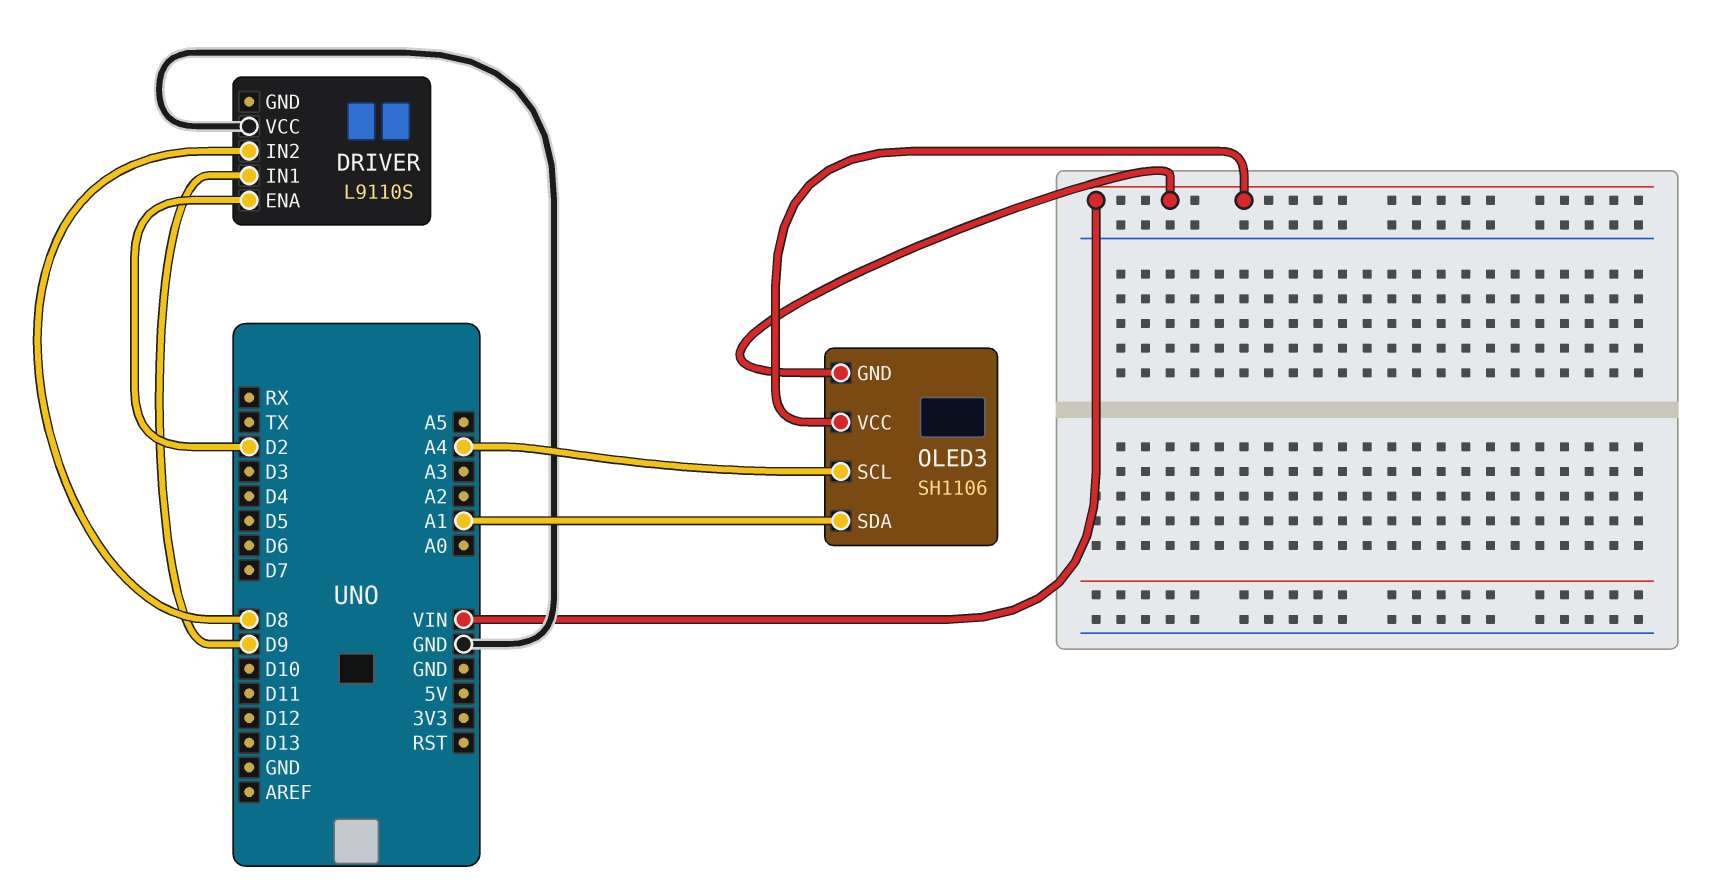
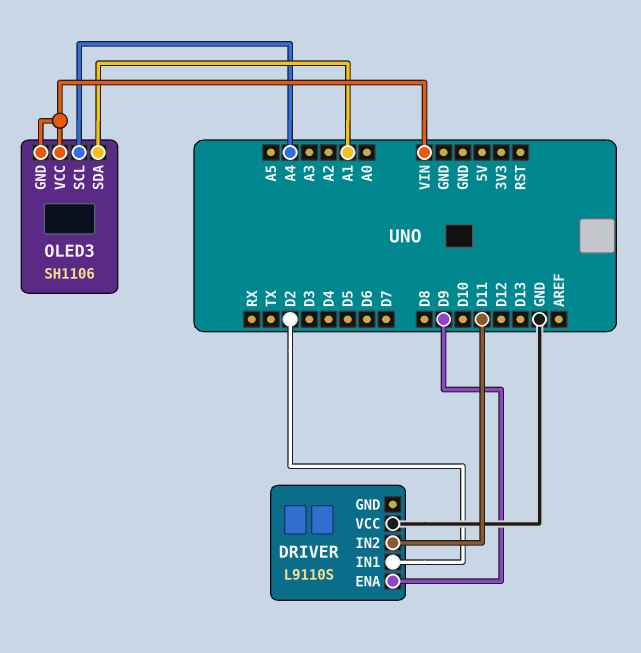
DRIVER pin ENA: D2 -> D9
DRIVER pin IN1: D9 -> D2
DRIVER pin IN2: D8 -> D11

